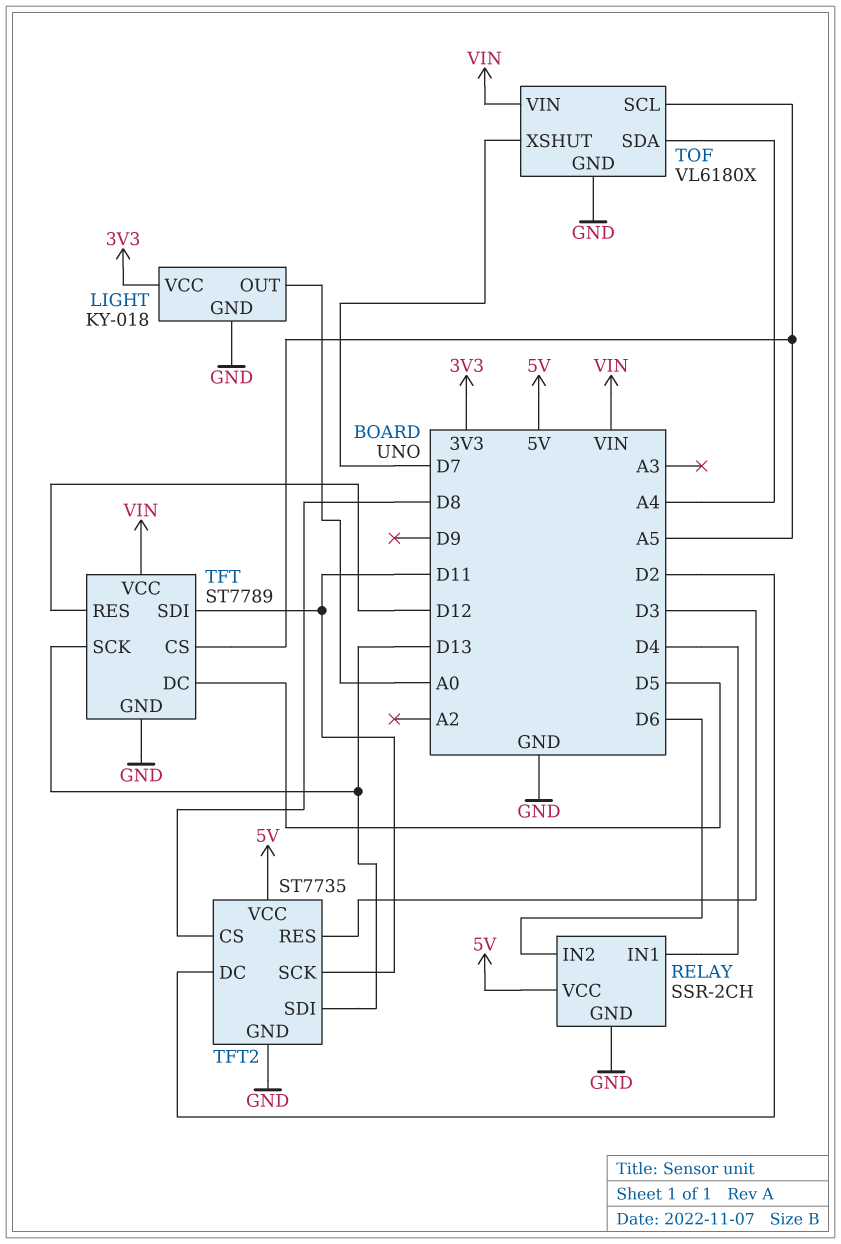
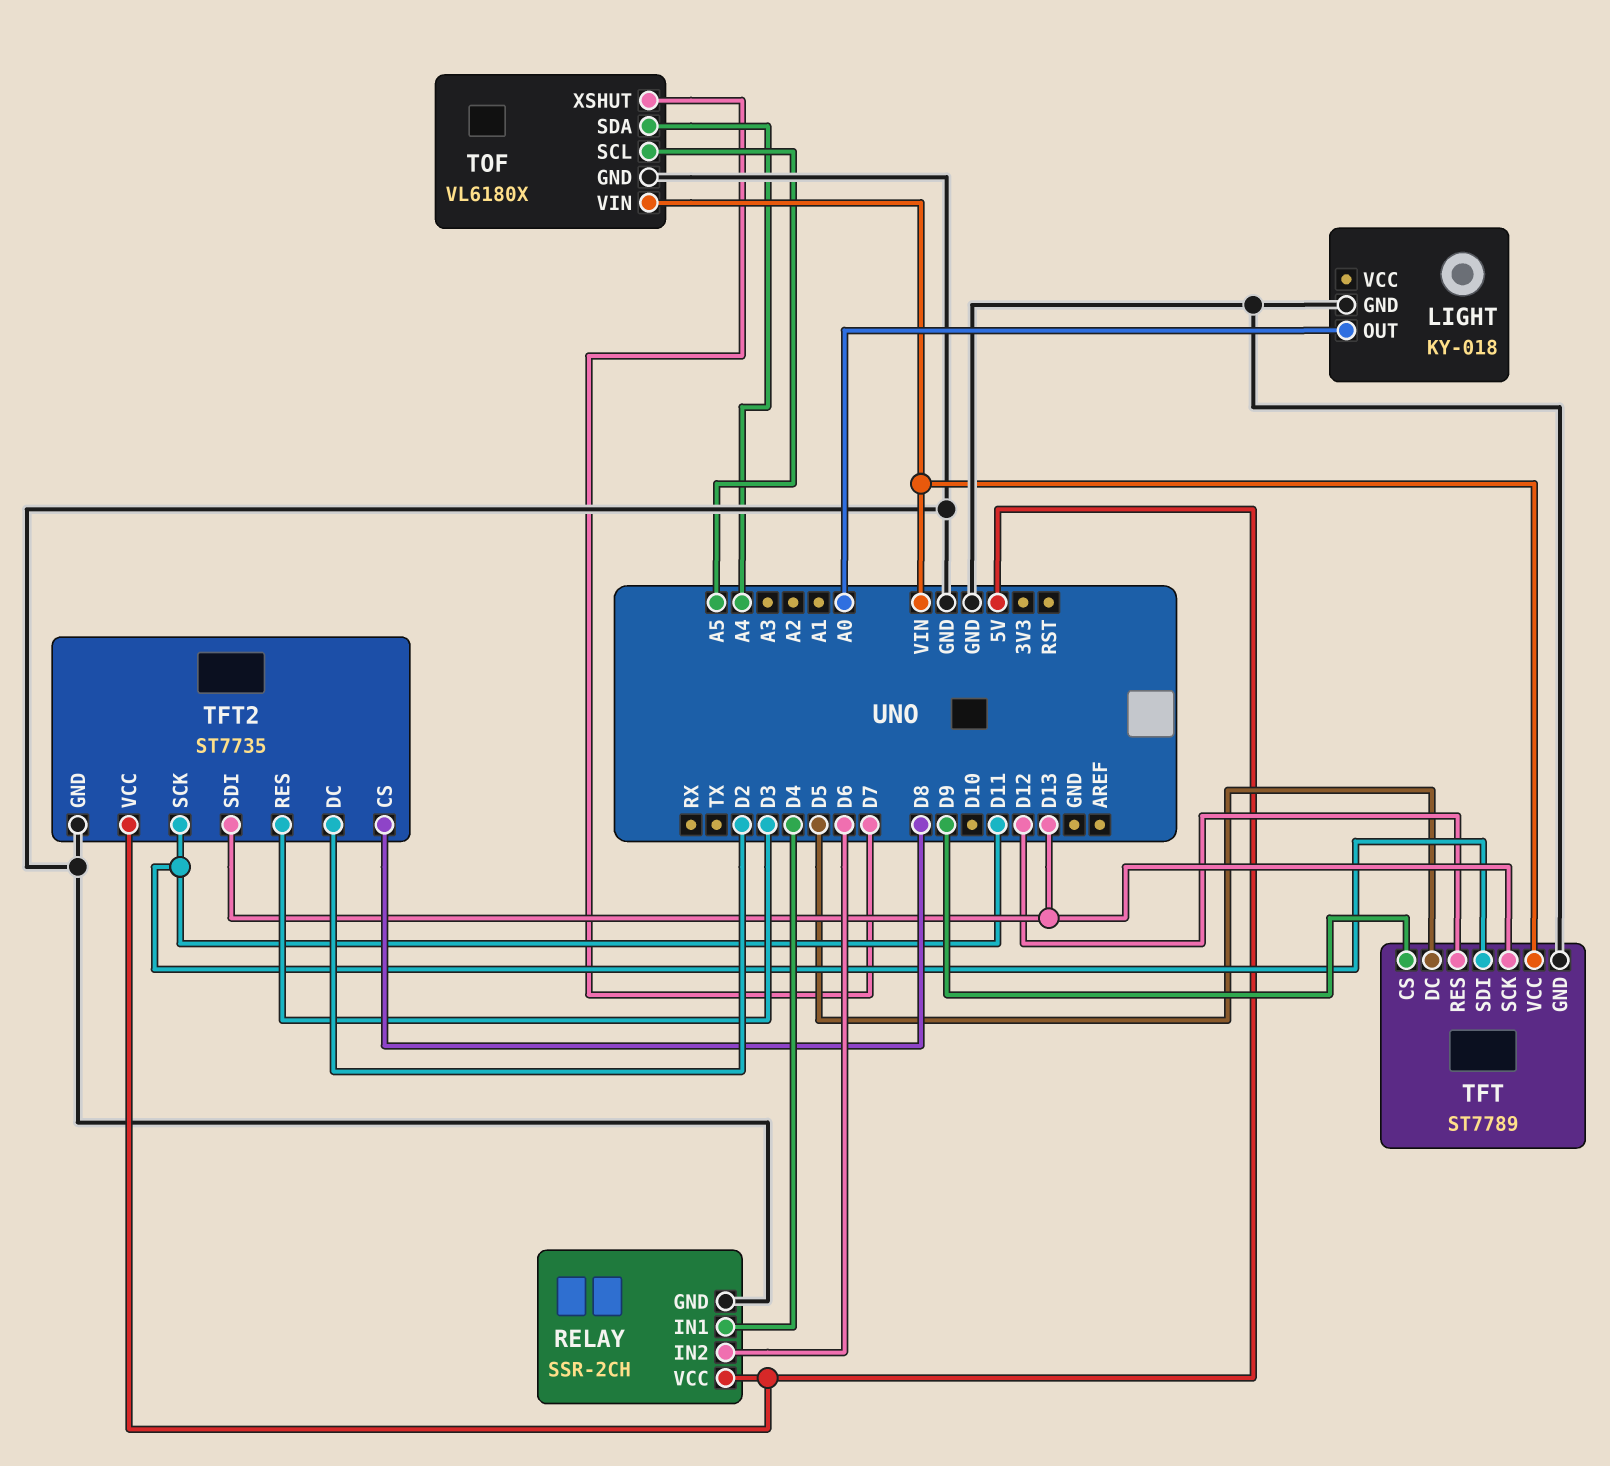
LIGHT pin VCC: 3V3 -> none
TFT pin CS: A5 -> D9

